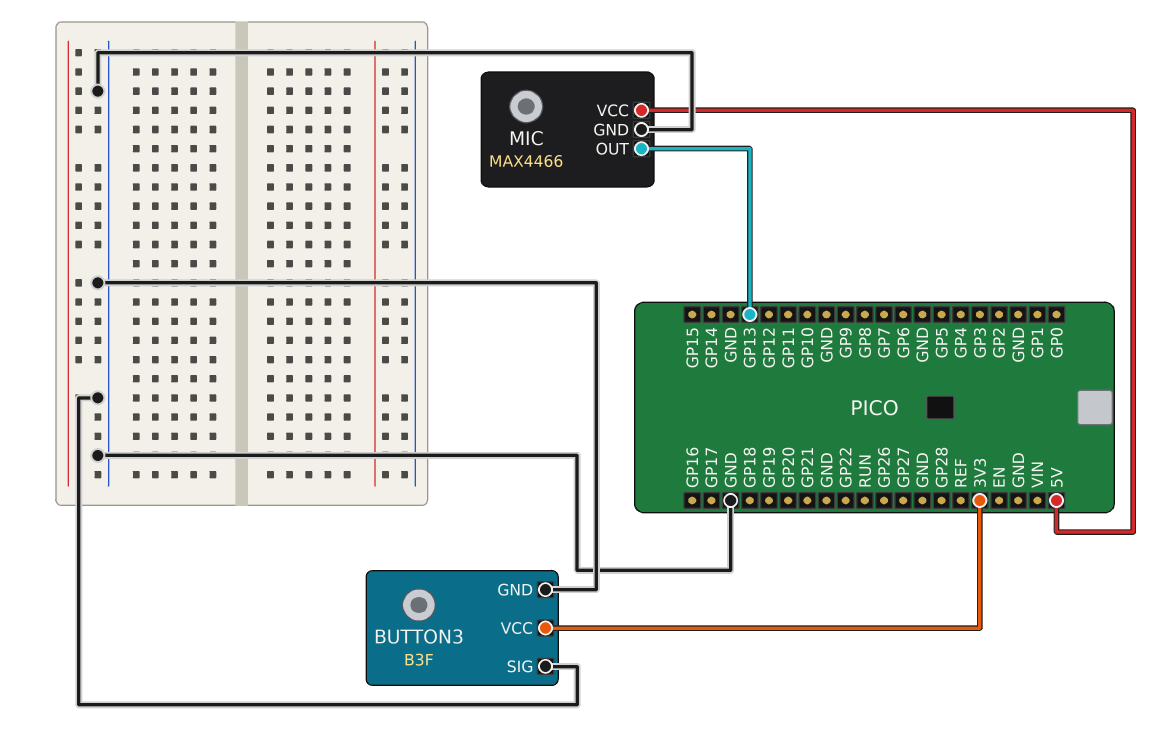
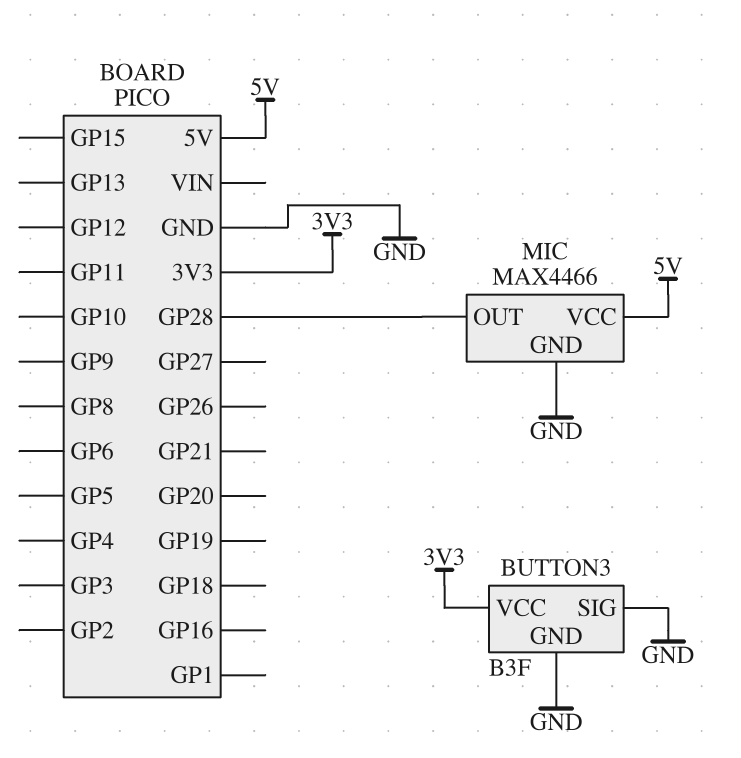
MIC pin OUT: GP13 -> GP28

